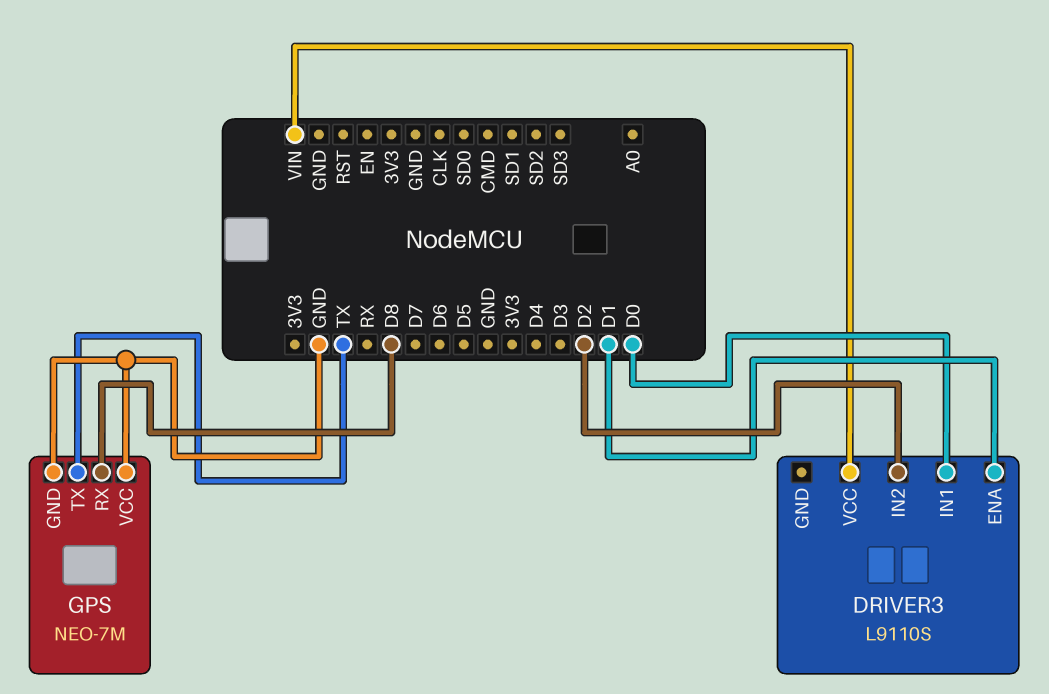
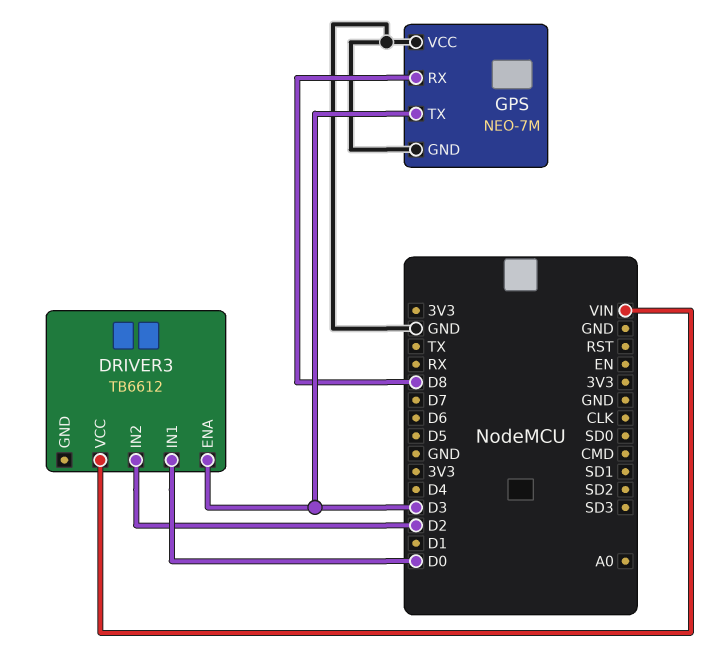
DRIVER3: L9110S -> TB6612
DRIVER3 pin ENA: D1 -> D3
GPS pin TX: TX -> D3

